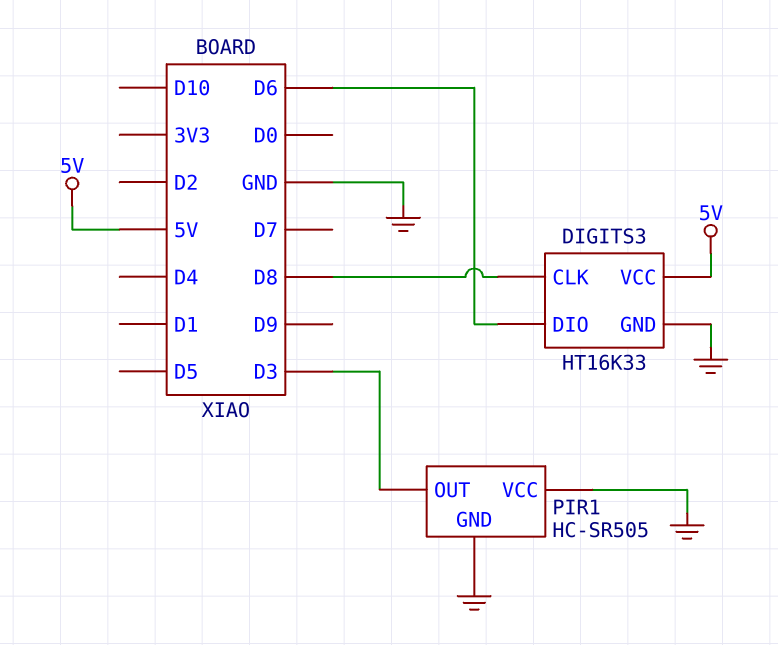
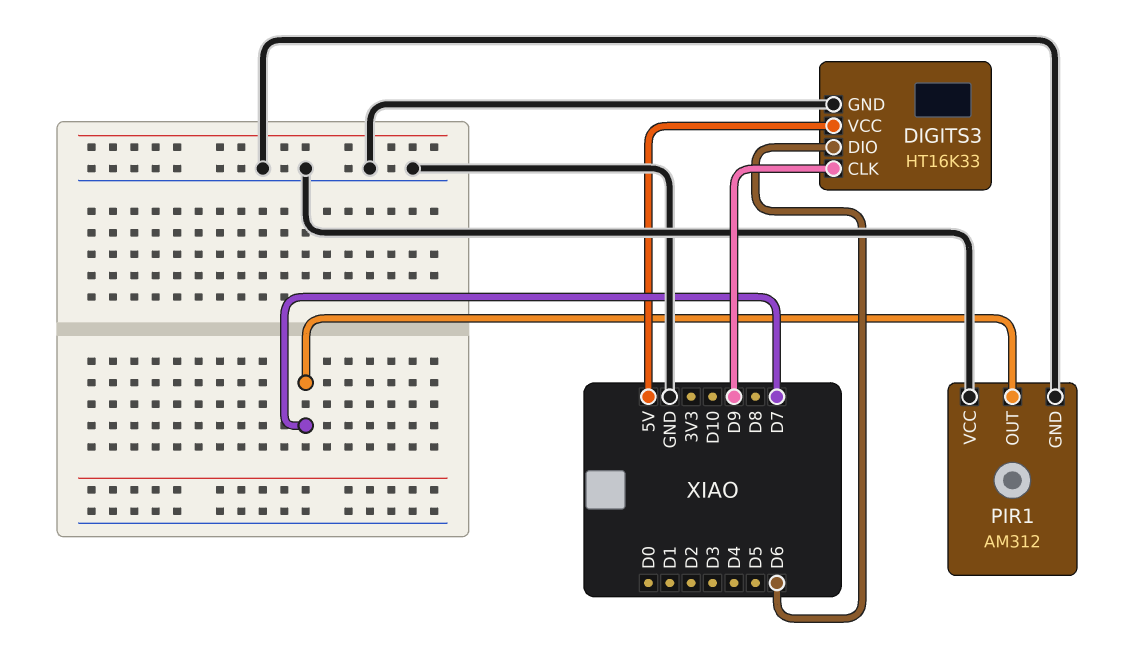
DIGITS3 pin CLK: D8 -> D9
PIR1: HC-SR505 -> AM312
PIR1 pin OUT: D3 -> D7

